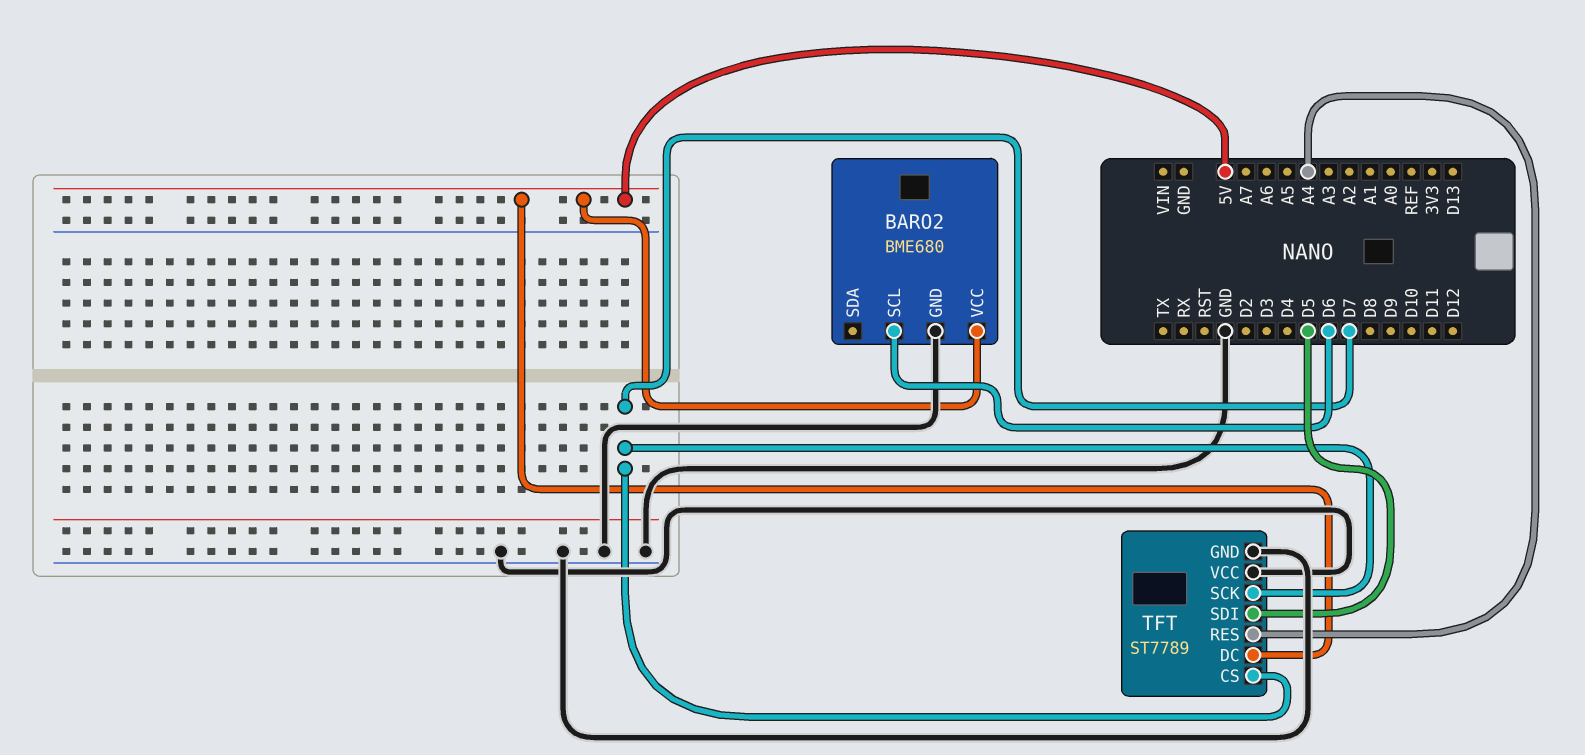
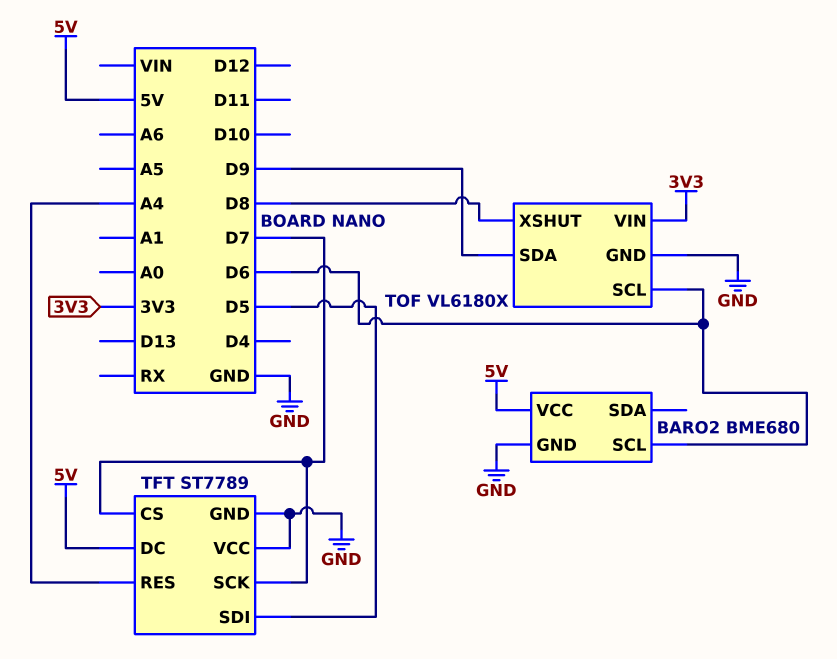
TOF: none -> VL6180X
TOF pin GND: none -> GND
TOF pin SCL: none -> D6
TOF pin SDA: none -> D9
TOF pin VIN: none -> 3V3
TOF pin XSHUT: none -> D8

